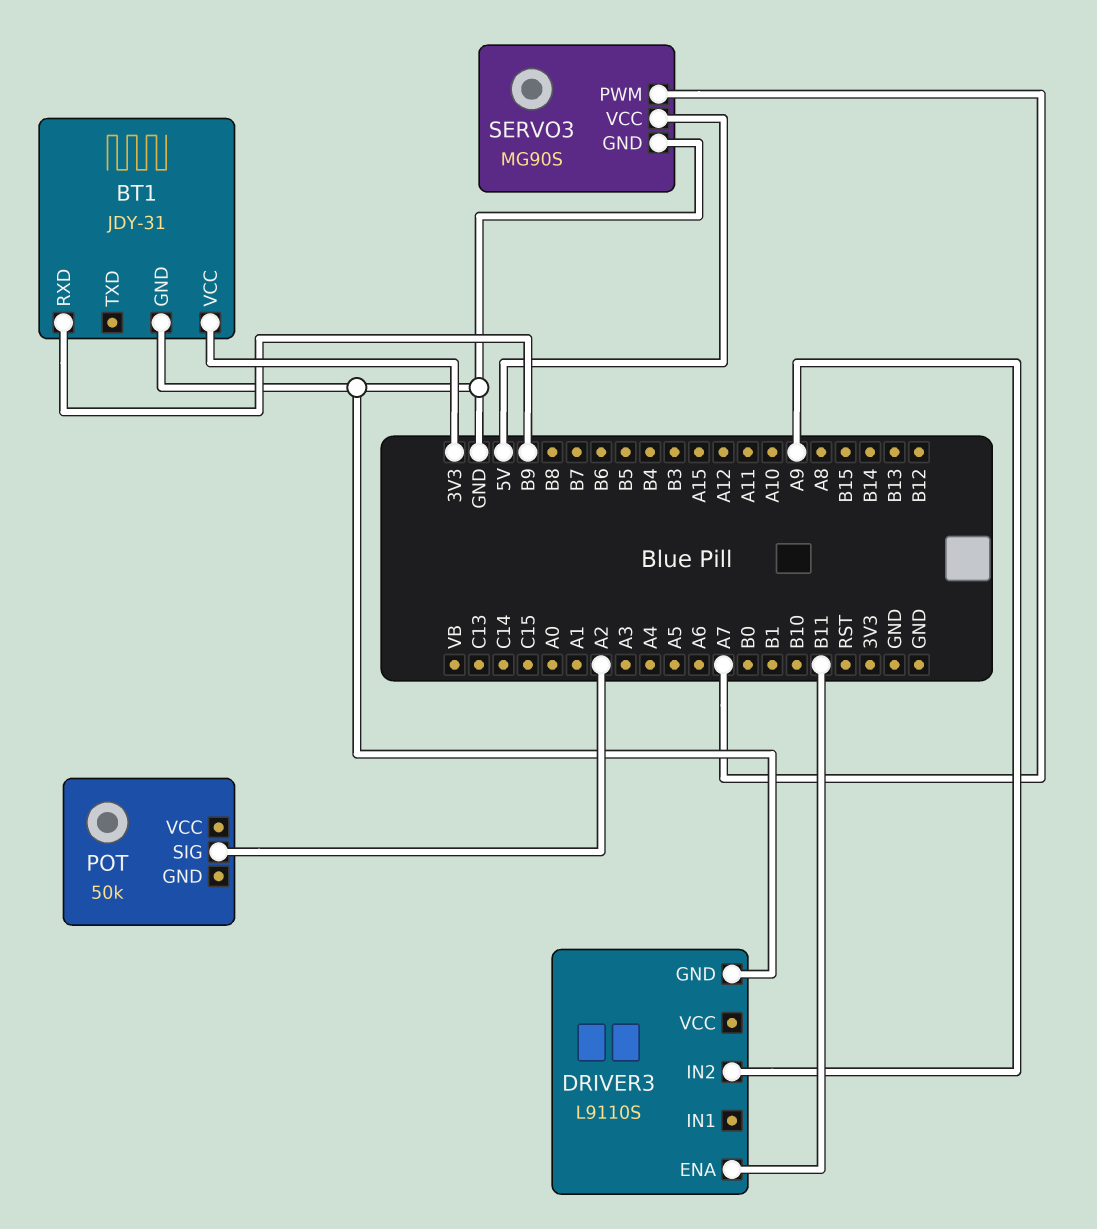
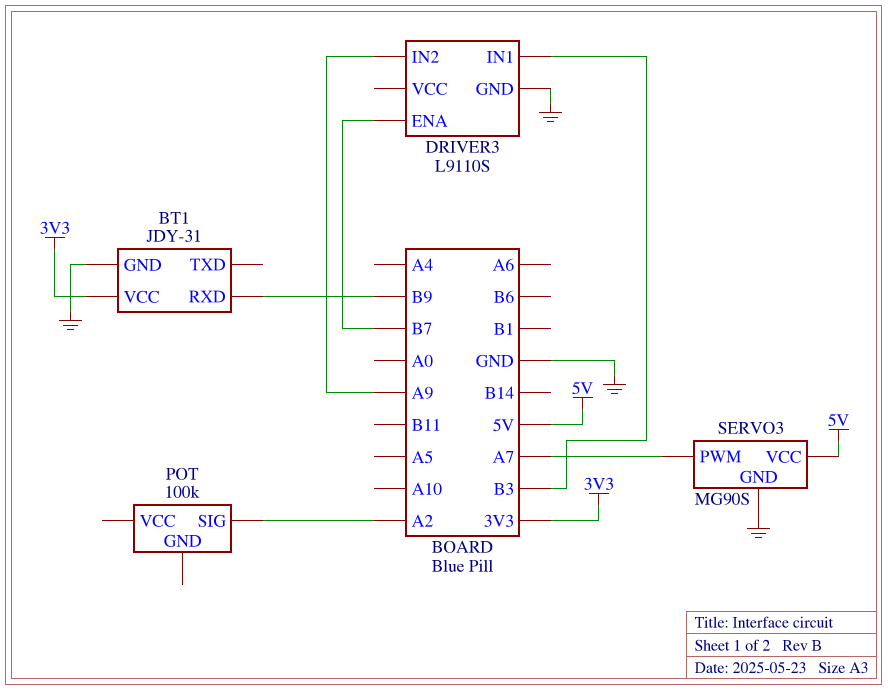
DRIVER3 pin ENA: B11 -> B7
DRIVER3 pin IN1: none -> B3
POT: 50k -> 100k

